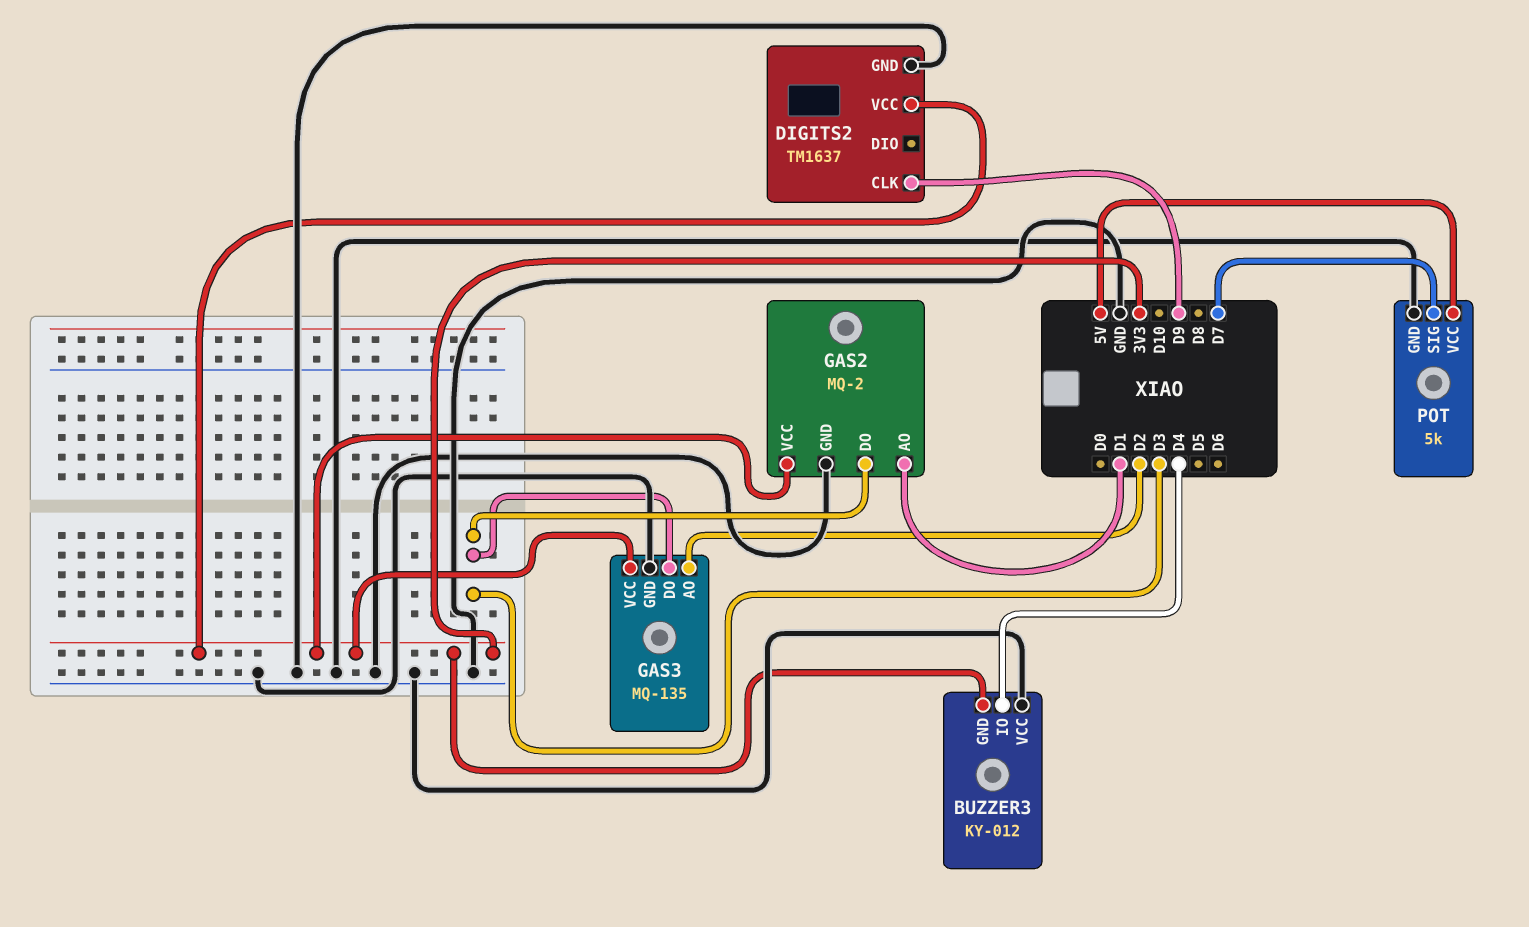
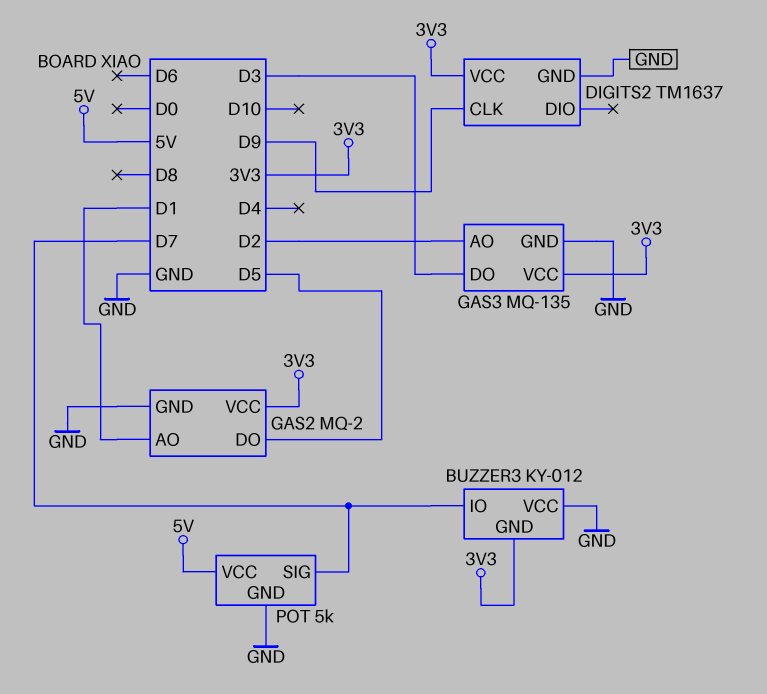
BUZZER3 pin IO: D4 -> D7
GAS2 pin DO: D3 -> D5

